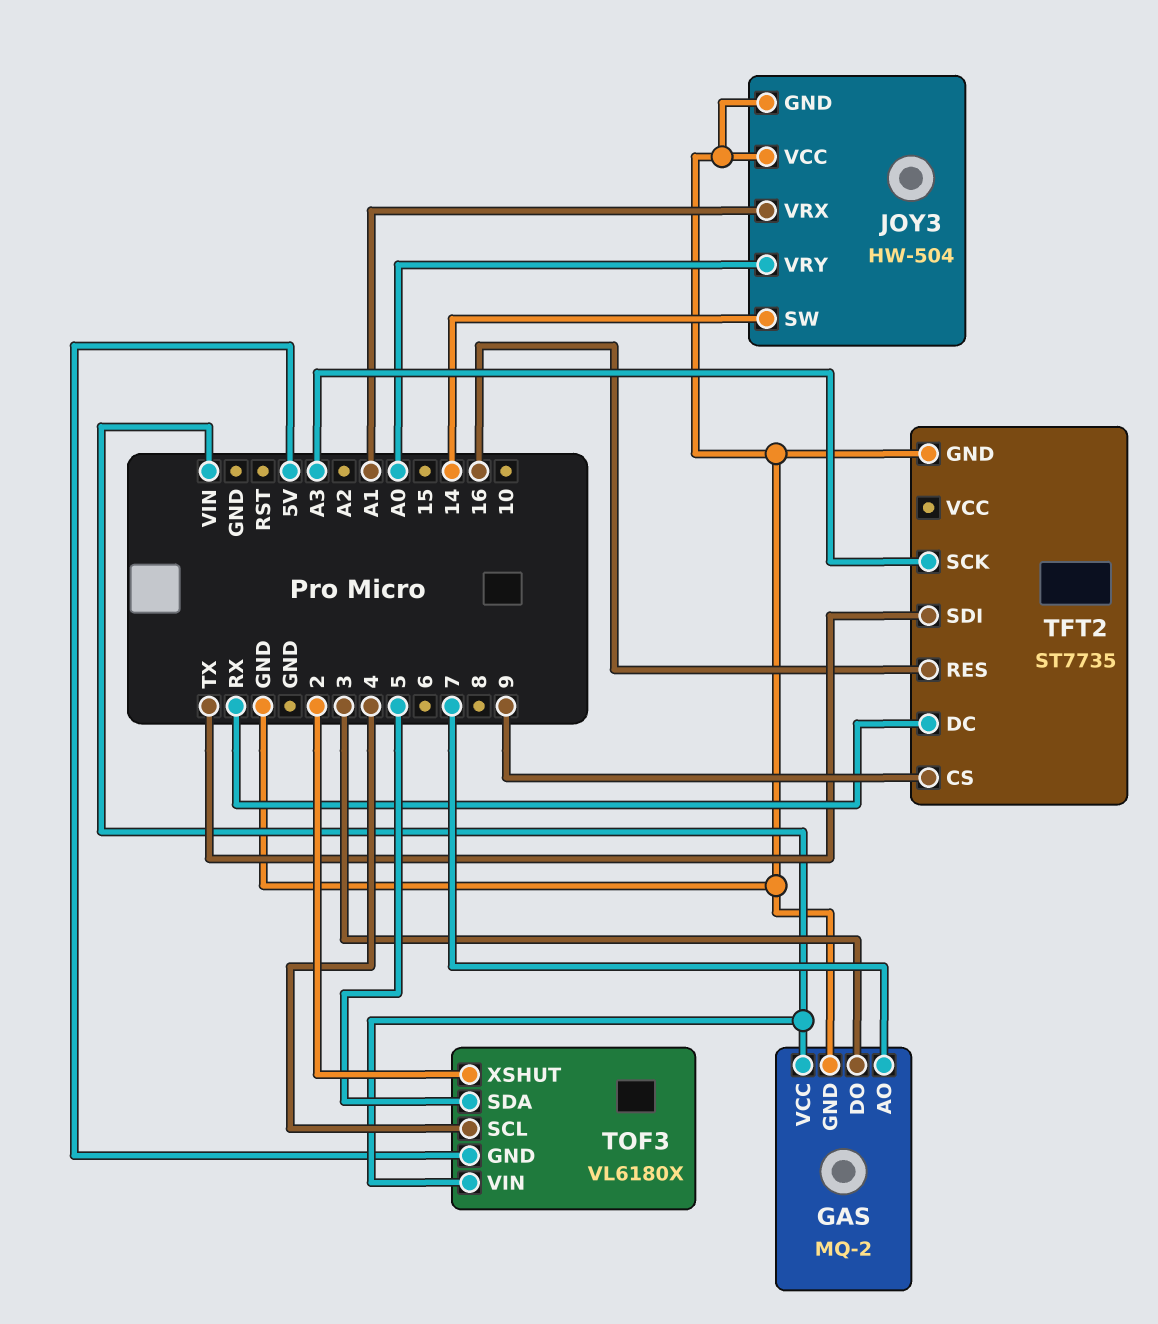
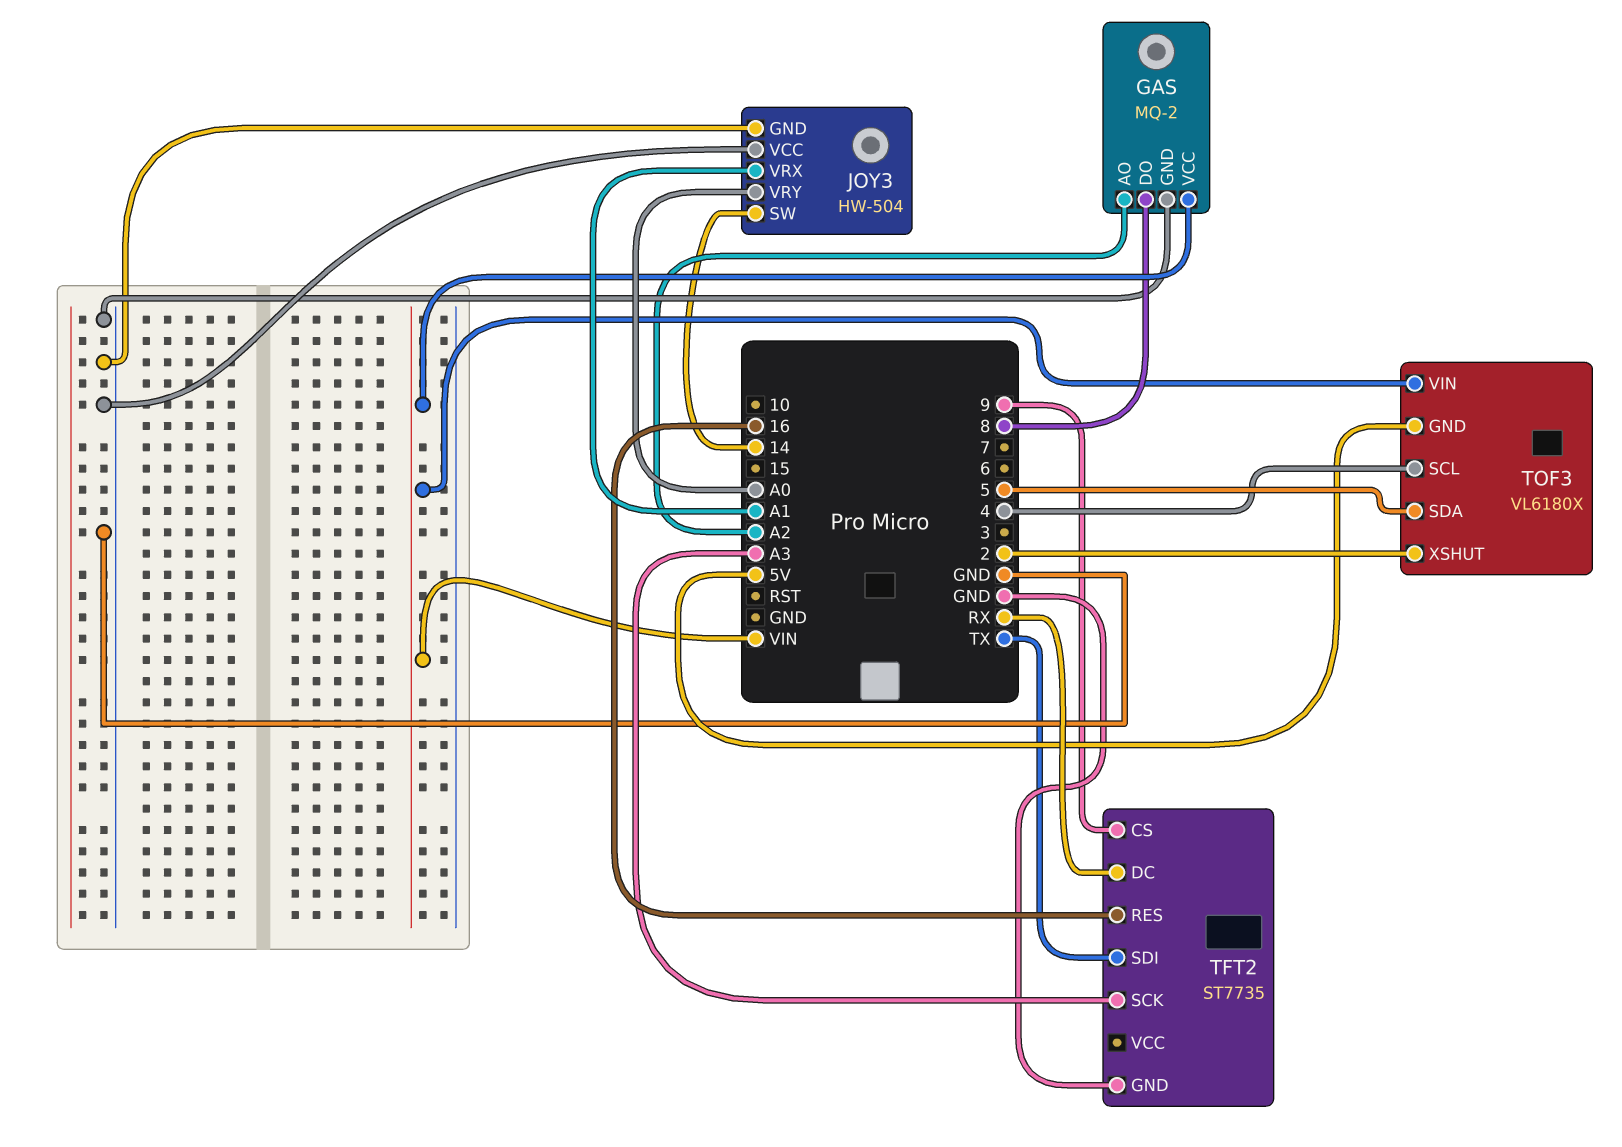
GAS pin AO: 7 -> A2
GAS pin DO: 3 -> 8

